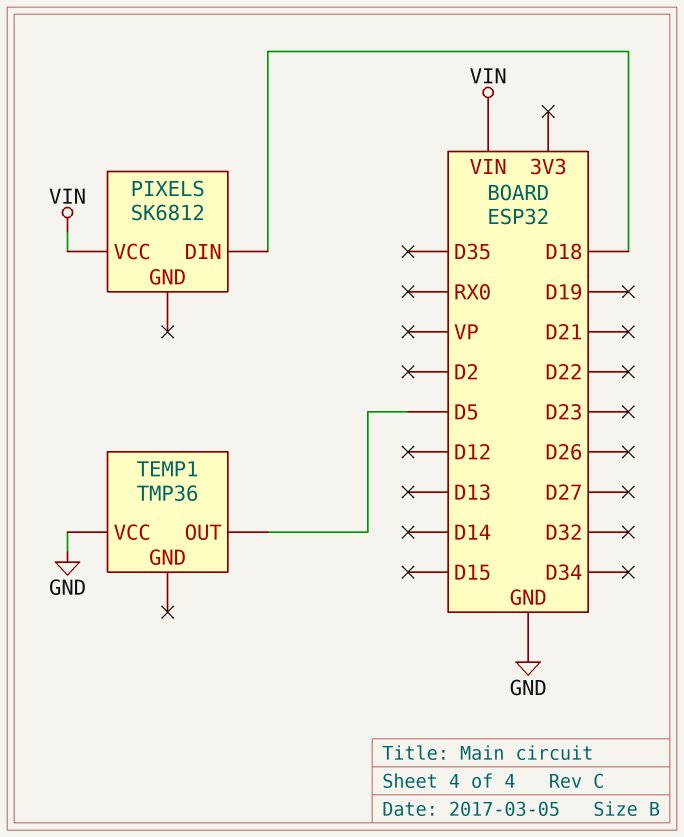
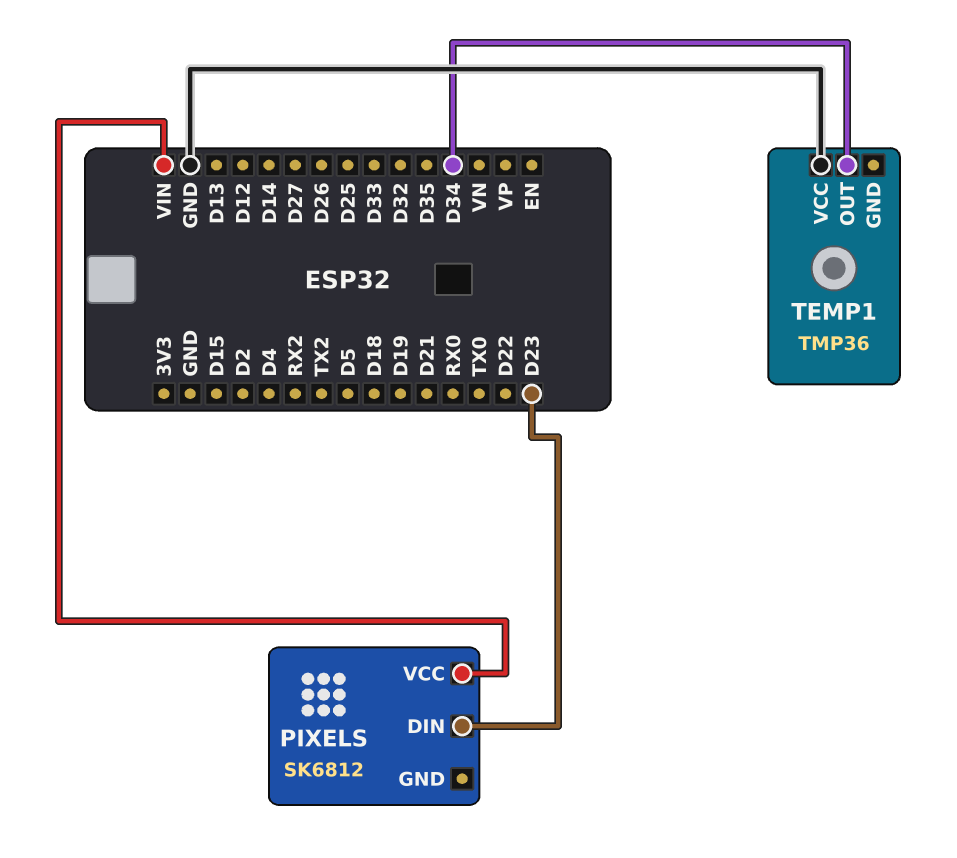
PIXELS pin DIN: D18 -> D23
TEMP1 pin OUT: D5 -> D34

